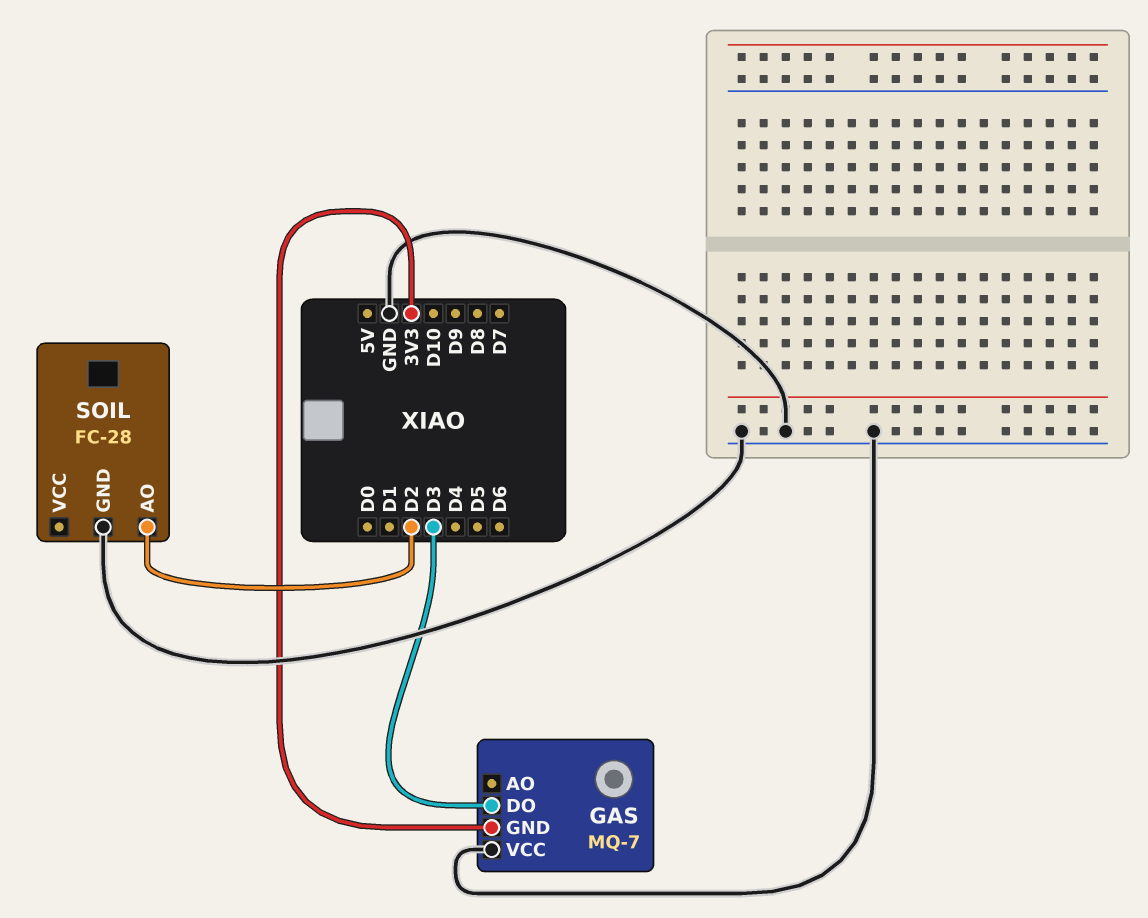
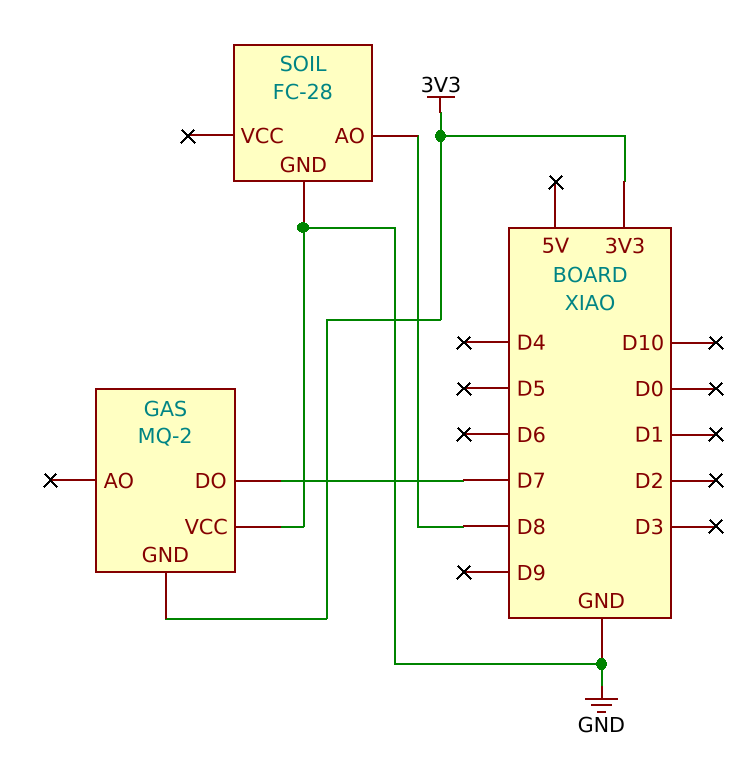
GAS: MQ-7 -> MQ-2
GAS pin DO: D3 -> D7
SOIL pin AO: D2 -> D8

